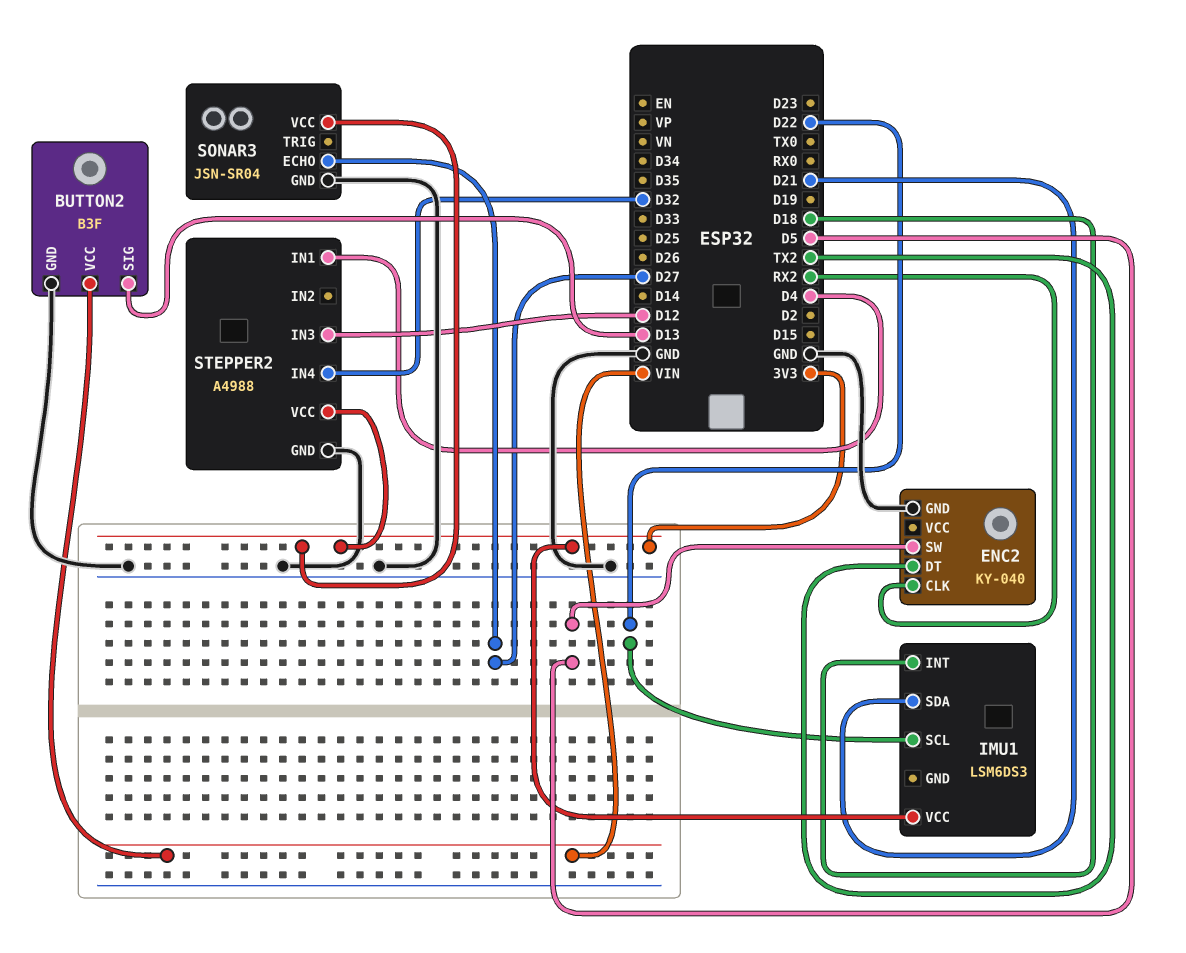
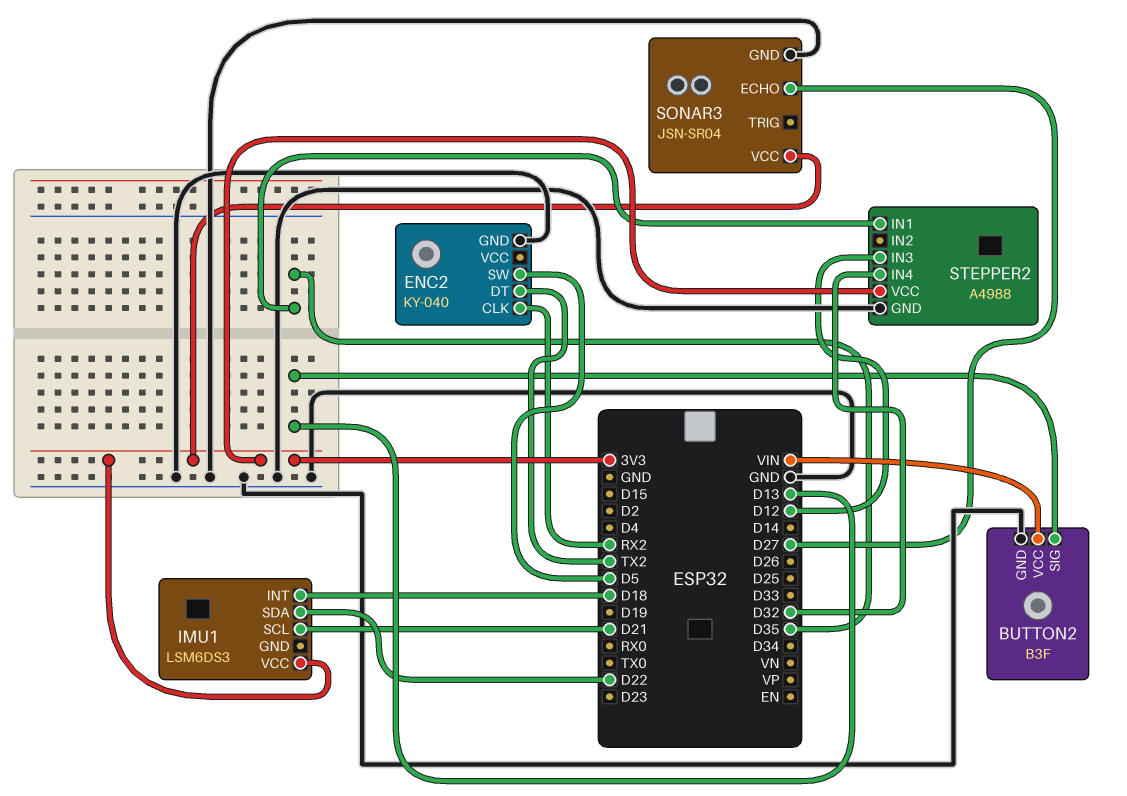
IMU1 pin SCL: D22 -> D21
IMU1 pin SDA: D21 -> D22
STEPPER2 pin IN1: D4 -> D35

